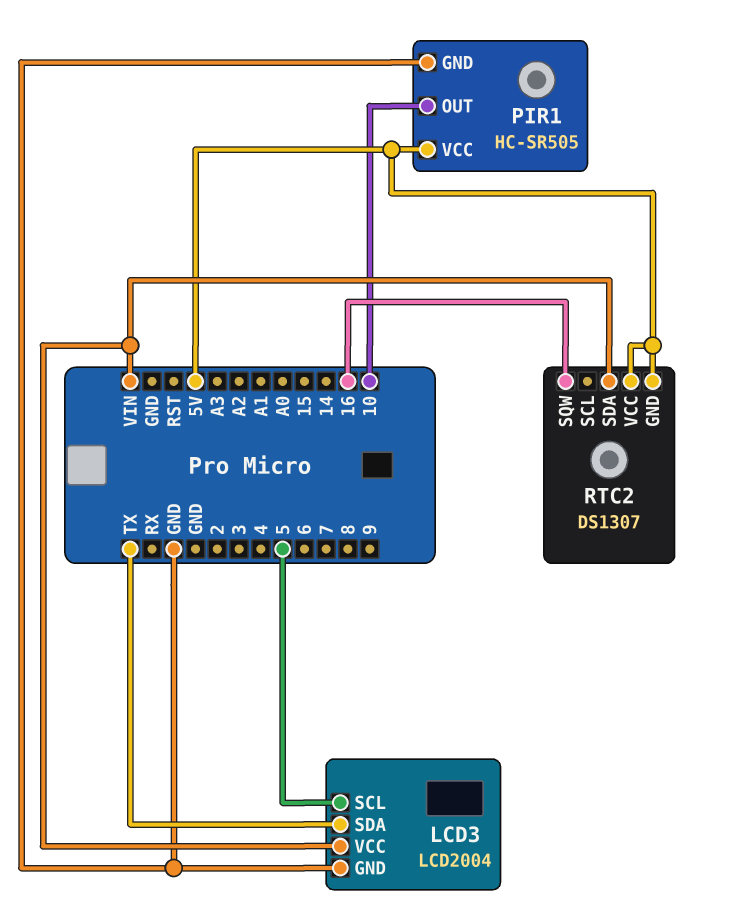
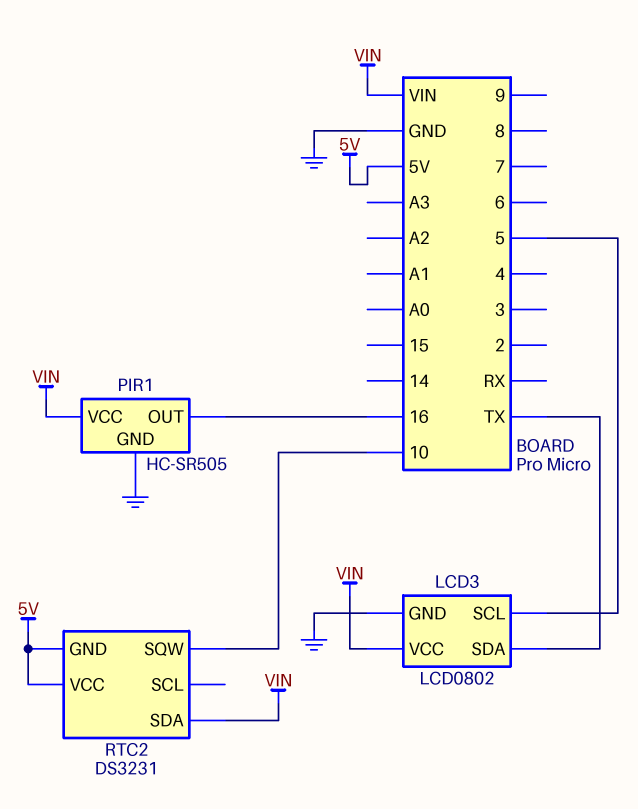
LCD3: LCD2004 -> LCD0802
PIR1 pin OUT: 10 -> 16
PIR1 pin VCC: 5V -> VIN
RTC2: DS1307 -> DS3231
RTC2 pin SQW: 16 -> 10

